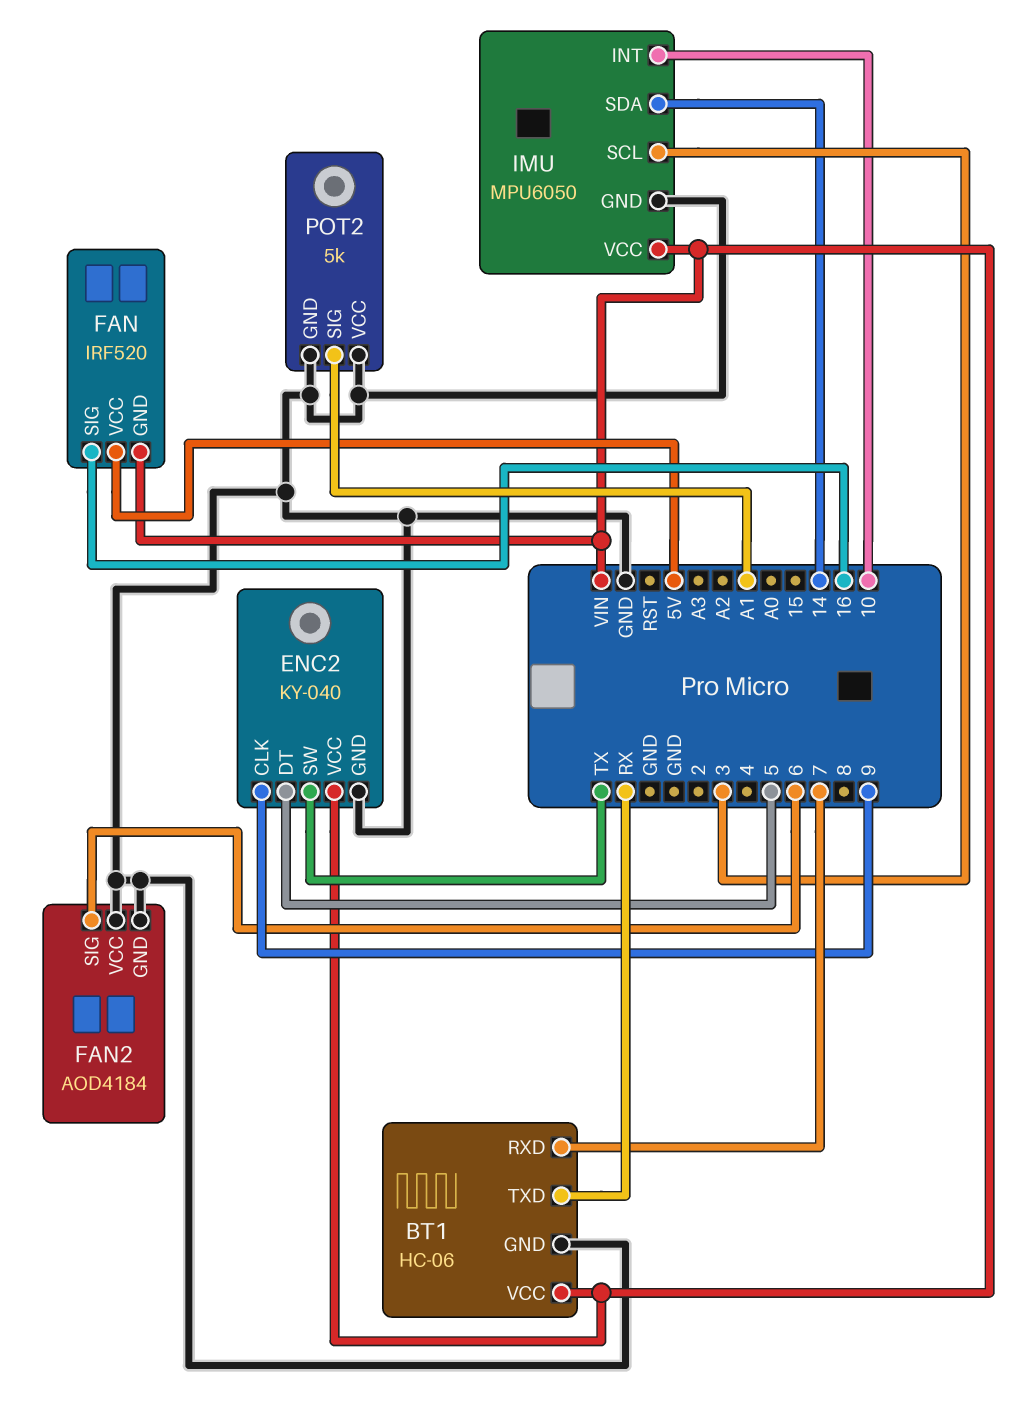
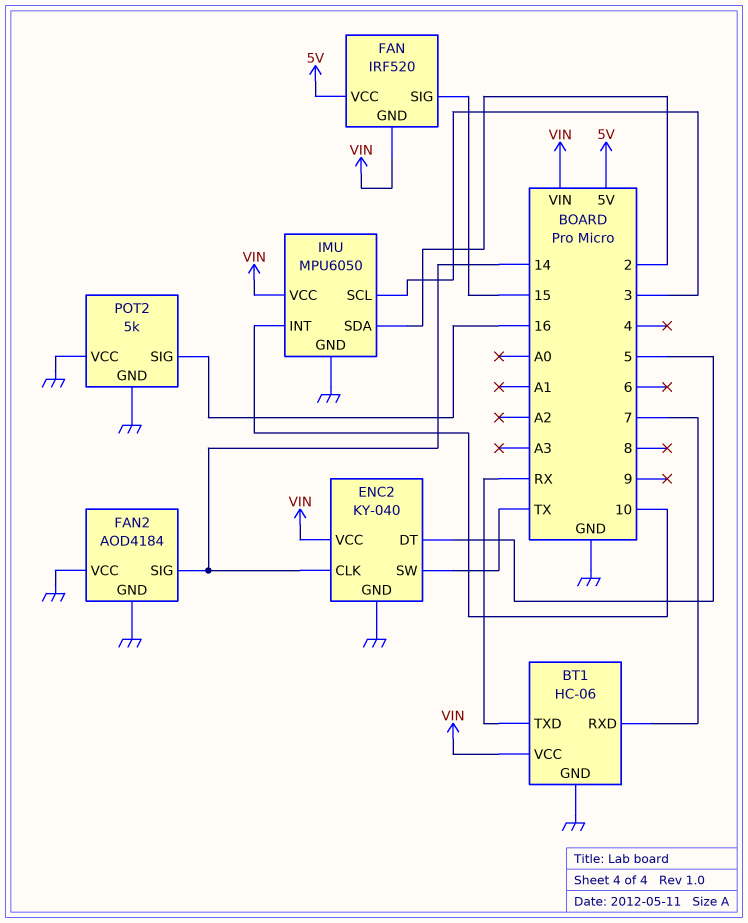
ENC2 pin CLK: 9 -> 14
FAN pin SIG: 16 -> 15
FAN2 pin SIG: 6 -> 14
IMU pin SDA: 14 -> 2
POT2 pin SIG: A1 -> 16

